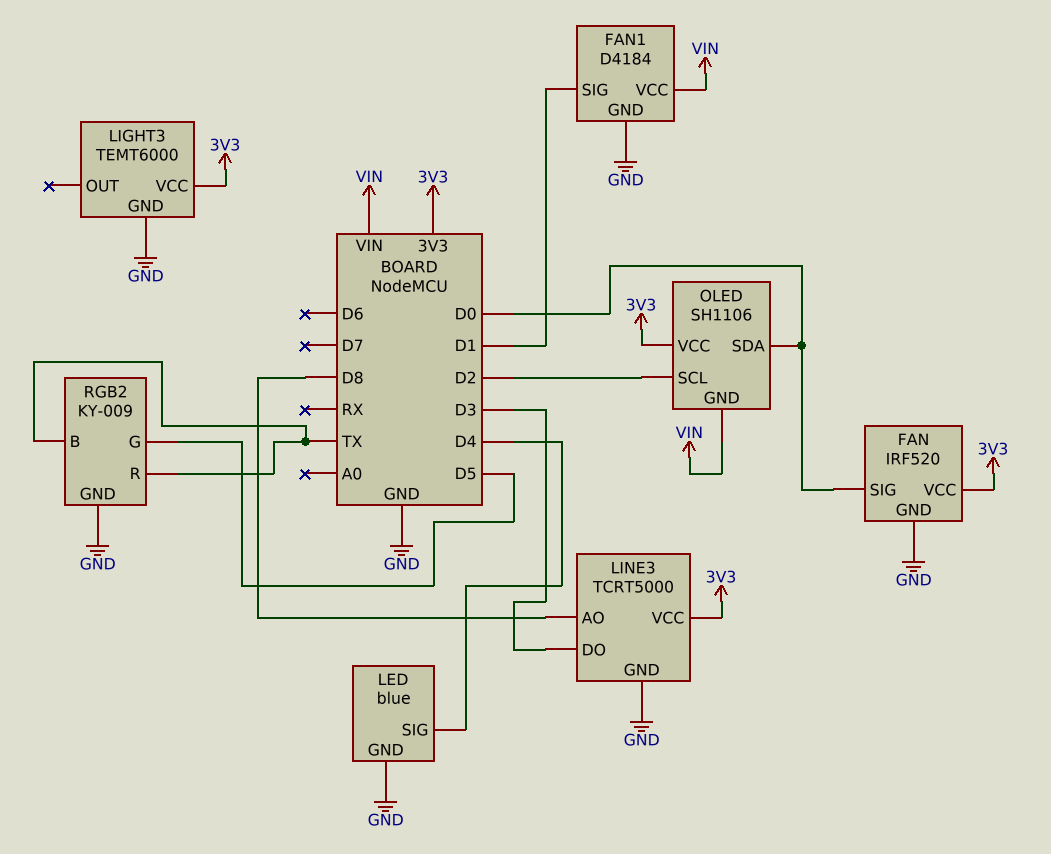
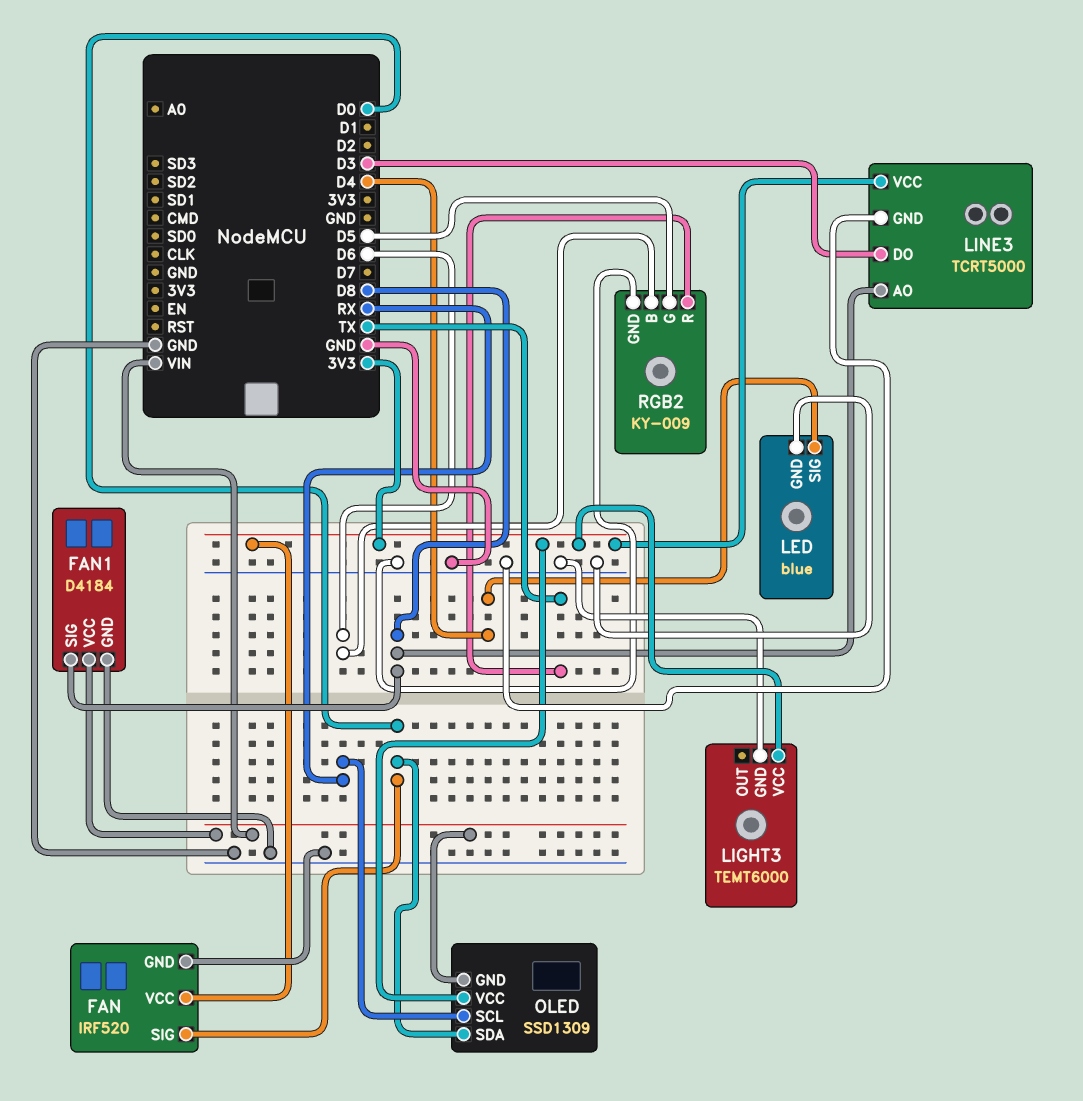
FAN1 pin SIG: D1 -> D8
OLED: SH1106 -> SSD1309
OLED pin SCL: D2 -> RX
RGB2 pin B: TX -> D6

